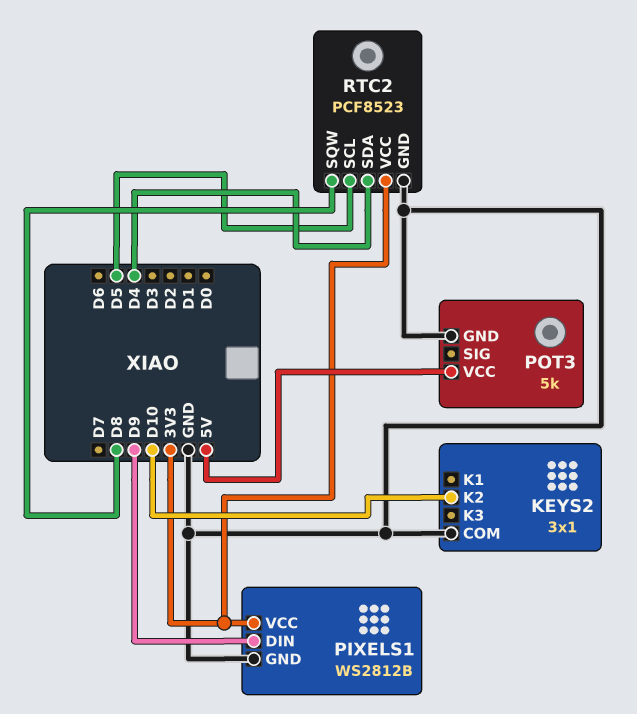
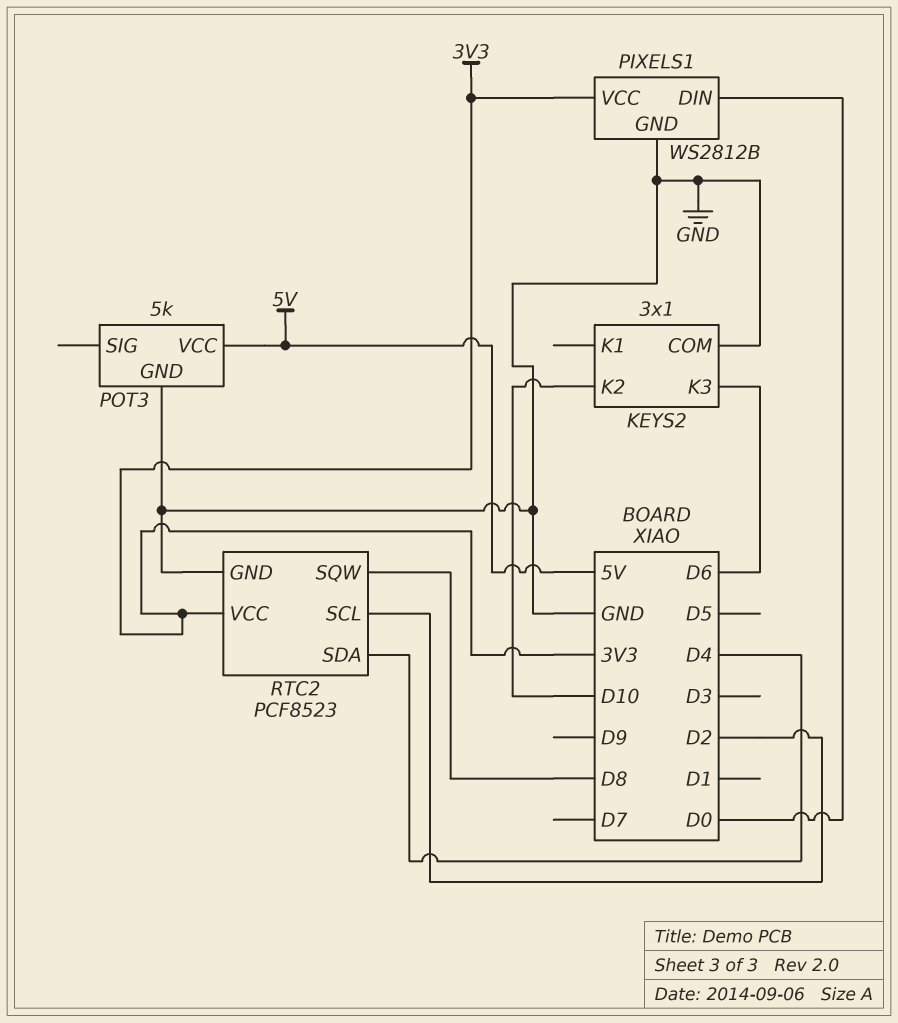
KEYS2 pin K3: none -> D6
PIXELS1 pin DIN: D9 -> D0
RTC2 pin SCL: D5 -> D2

